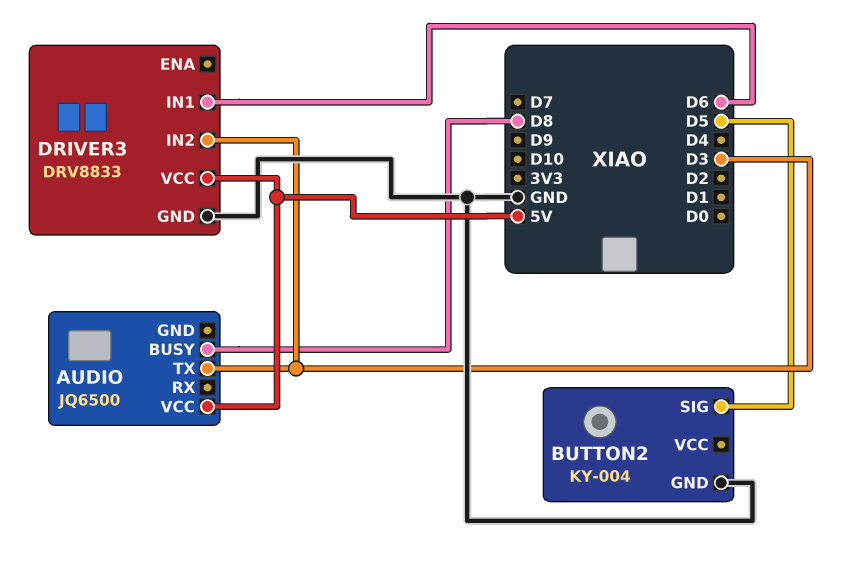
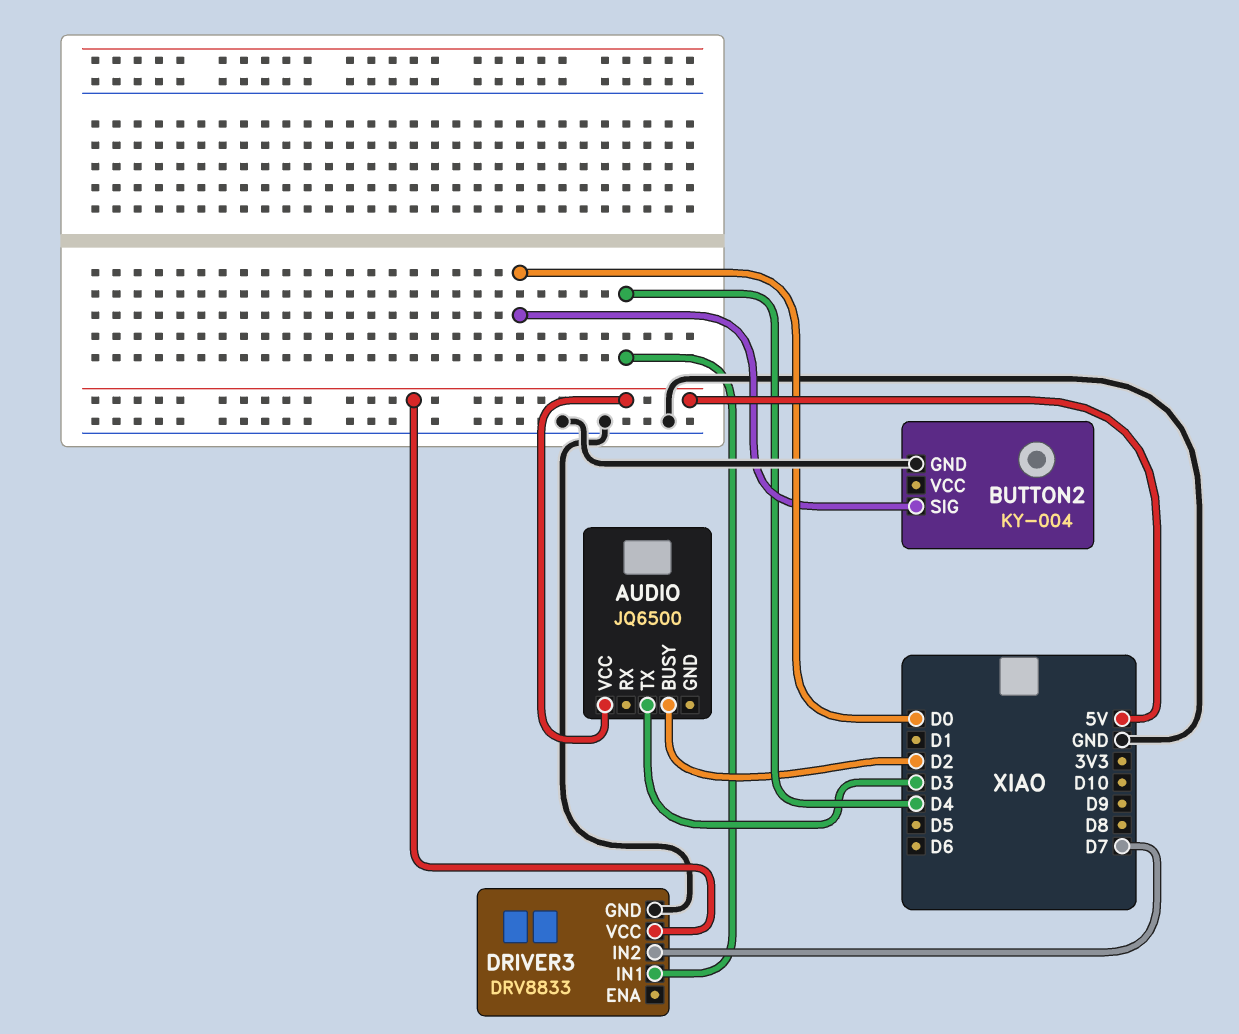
AUDIO pin BUSY: D8 -> D2
BUTTON2 pin SIG: D5 -> D0
DRIVER3 pin IN1: D6 -> D4
DRIVER3 pin IN2: D3 -> D7

